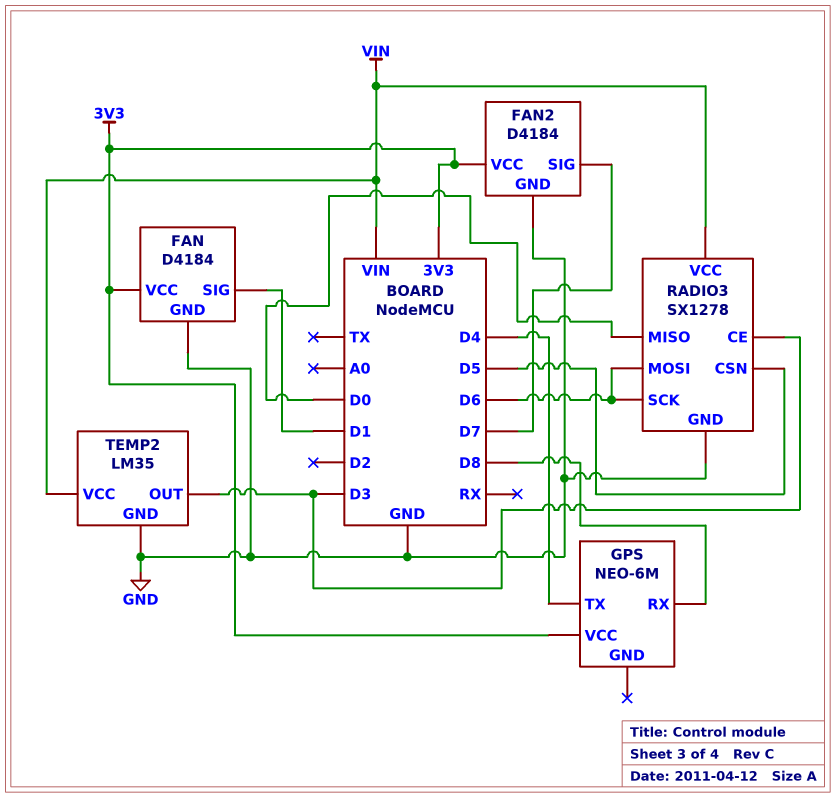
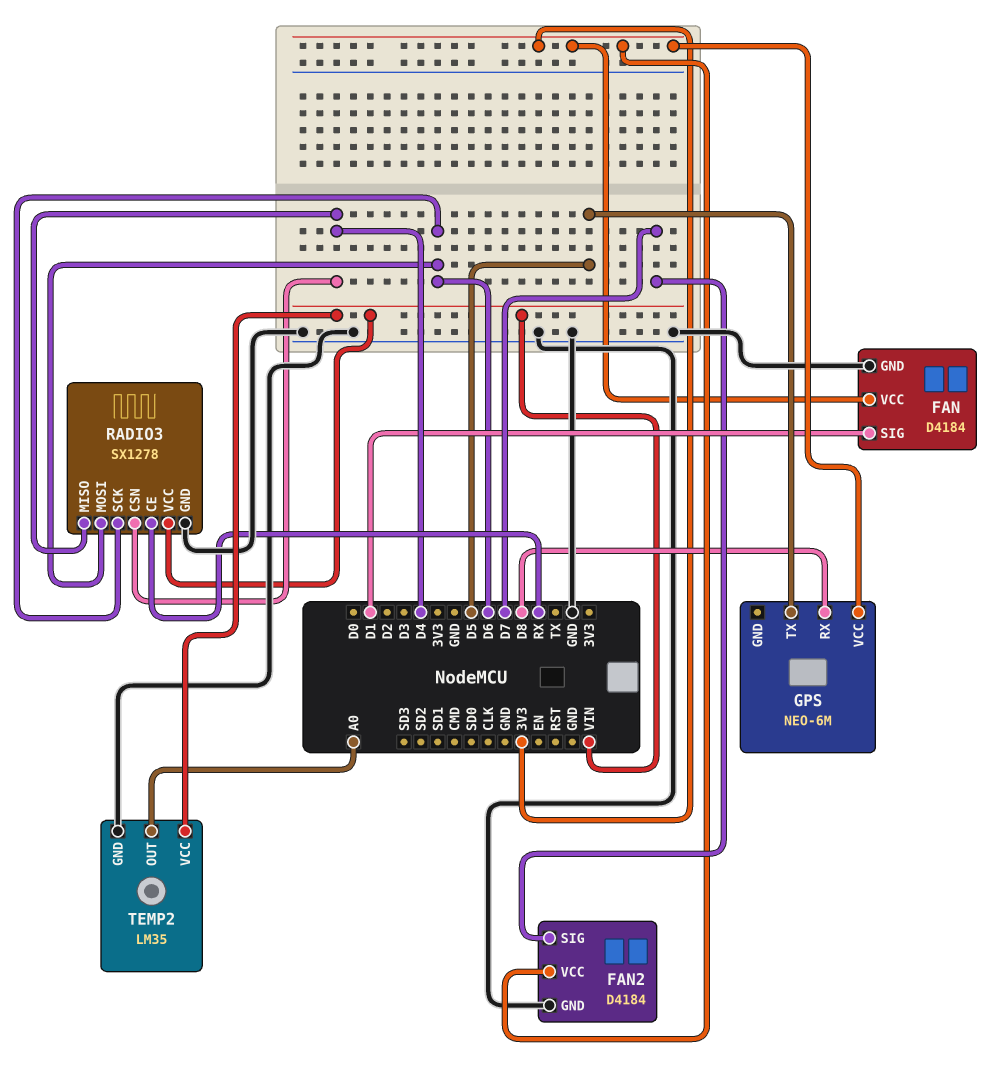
GPS pin TX: D4 -> D5
RADIO3 pin CE: D3 -> RX
RADIO3 pin CSN: D5 -> D4
RADIO3 pin MISO: D0 -> D4
TEMP2 pin OUT: D3 -> A0

